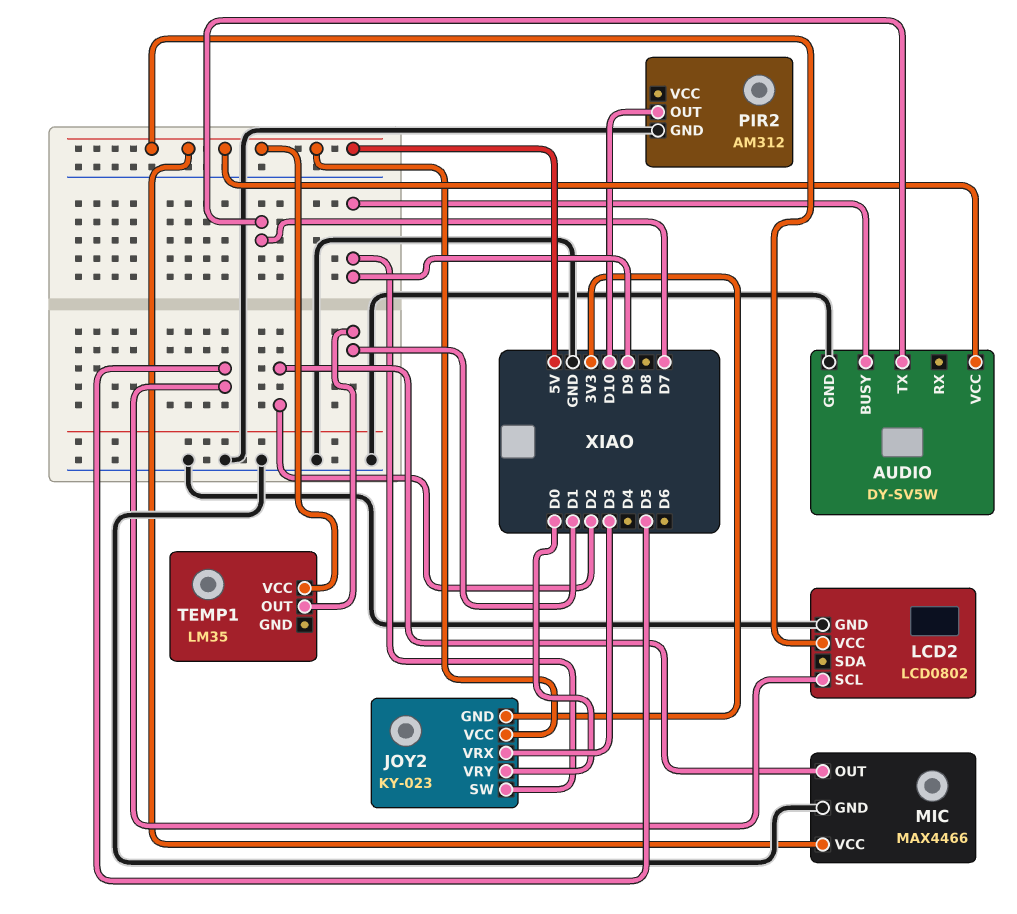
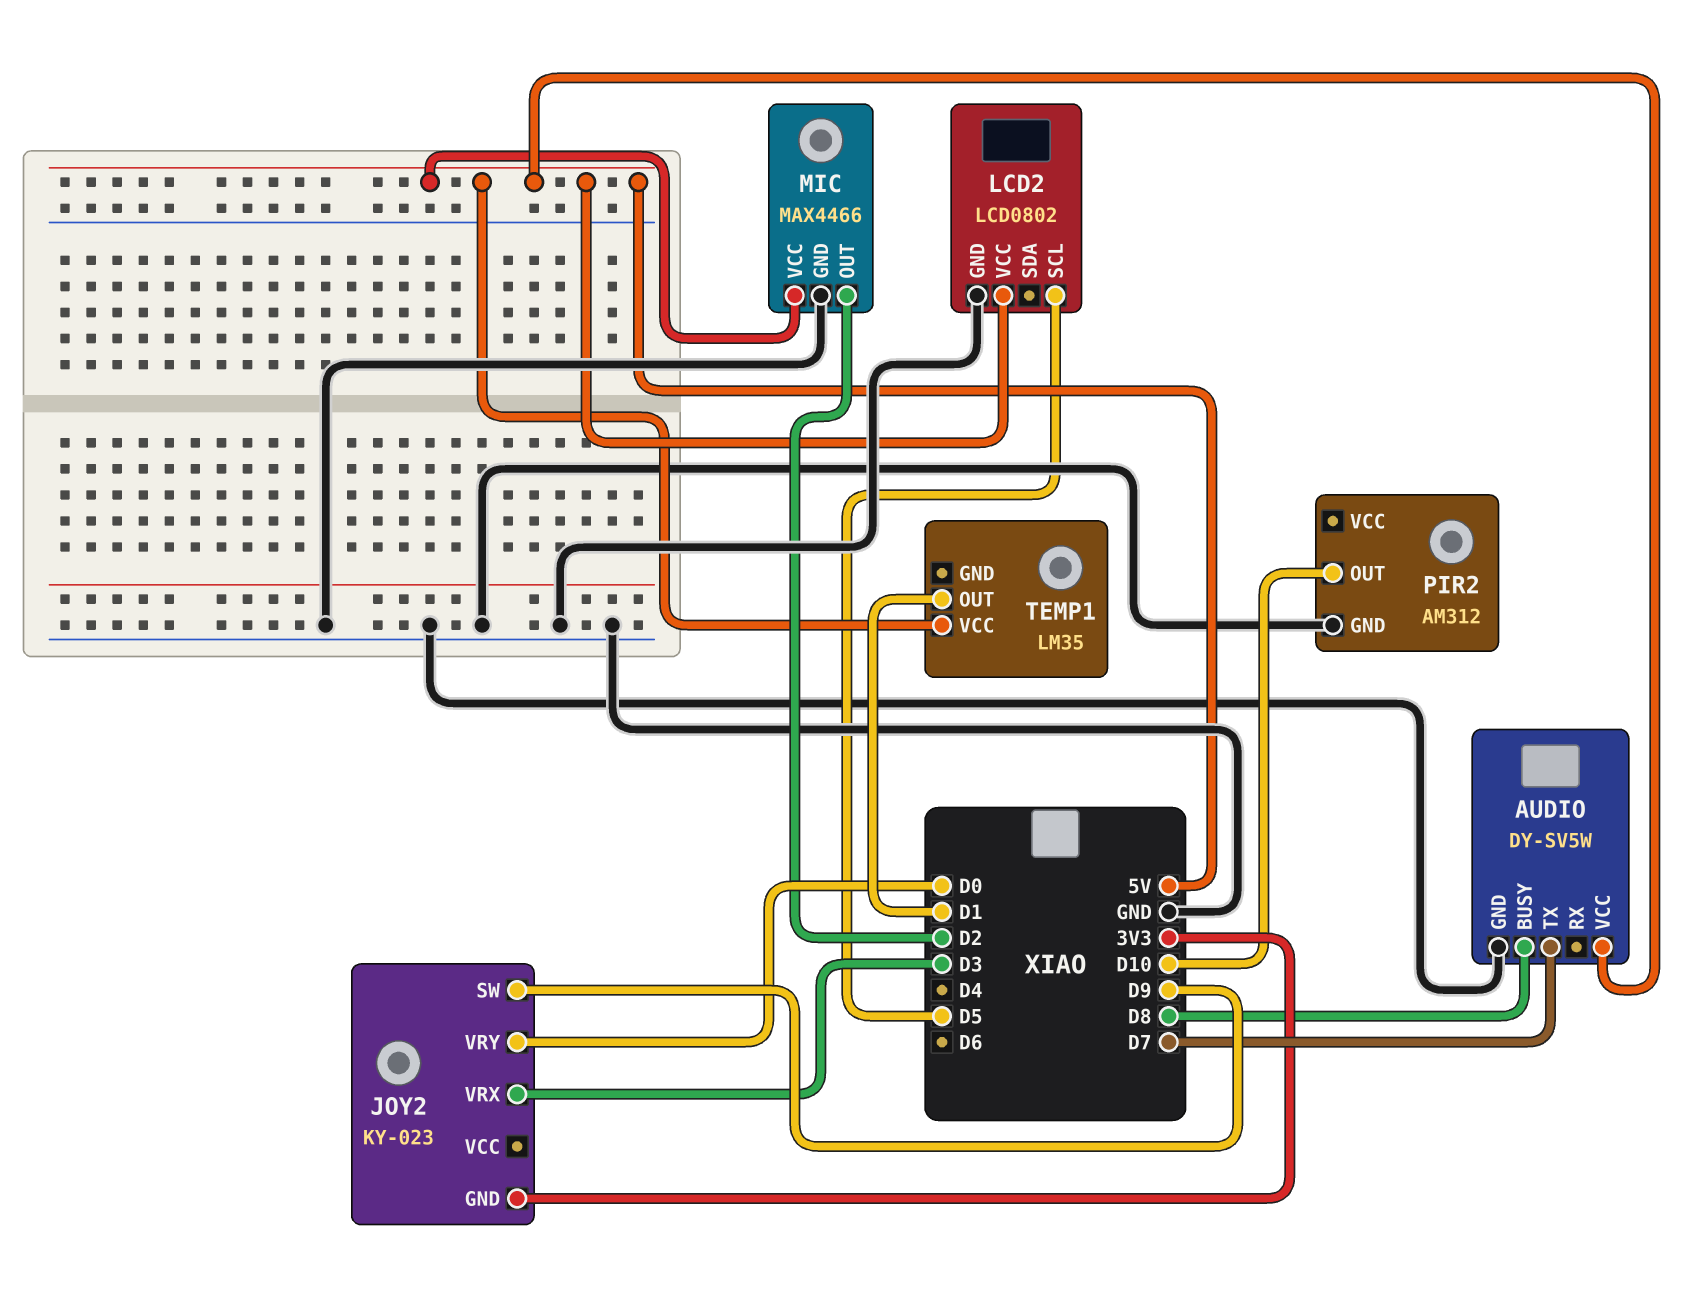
AUDIO pin BUSY: D9 -> D8
JOY2 pin VCC: 5V -> none

